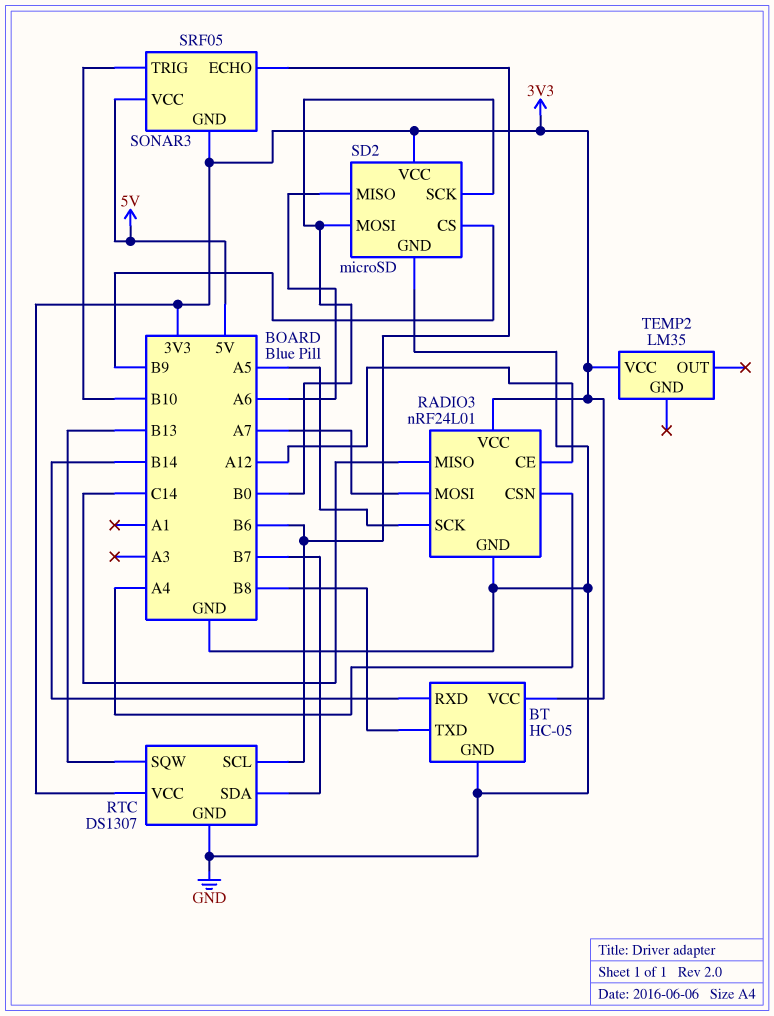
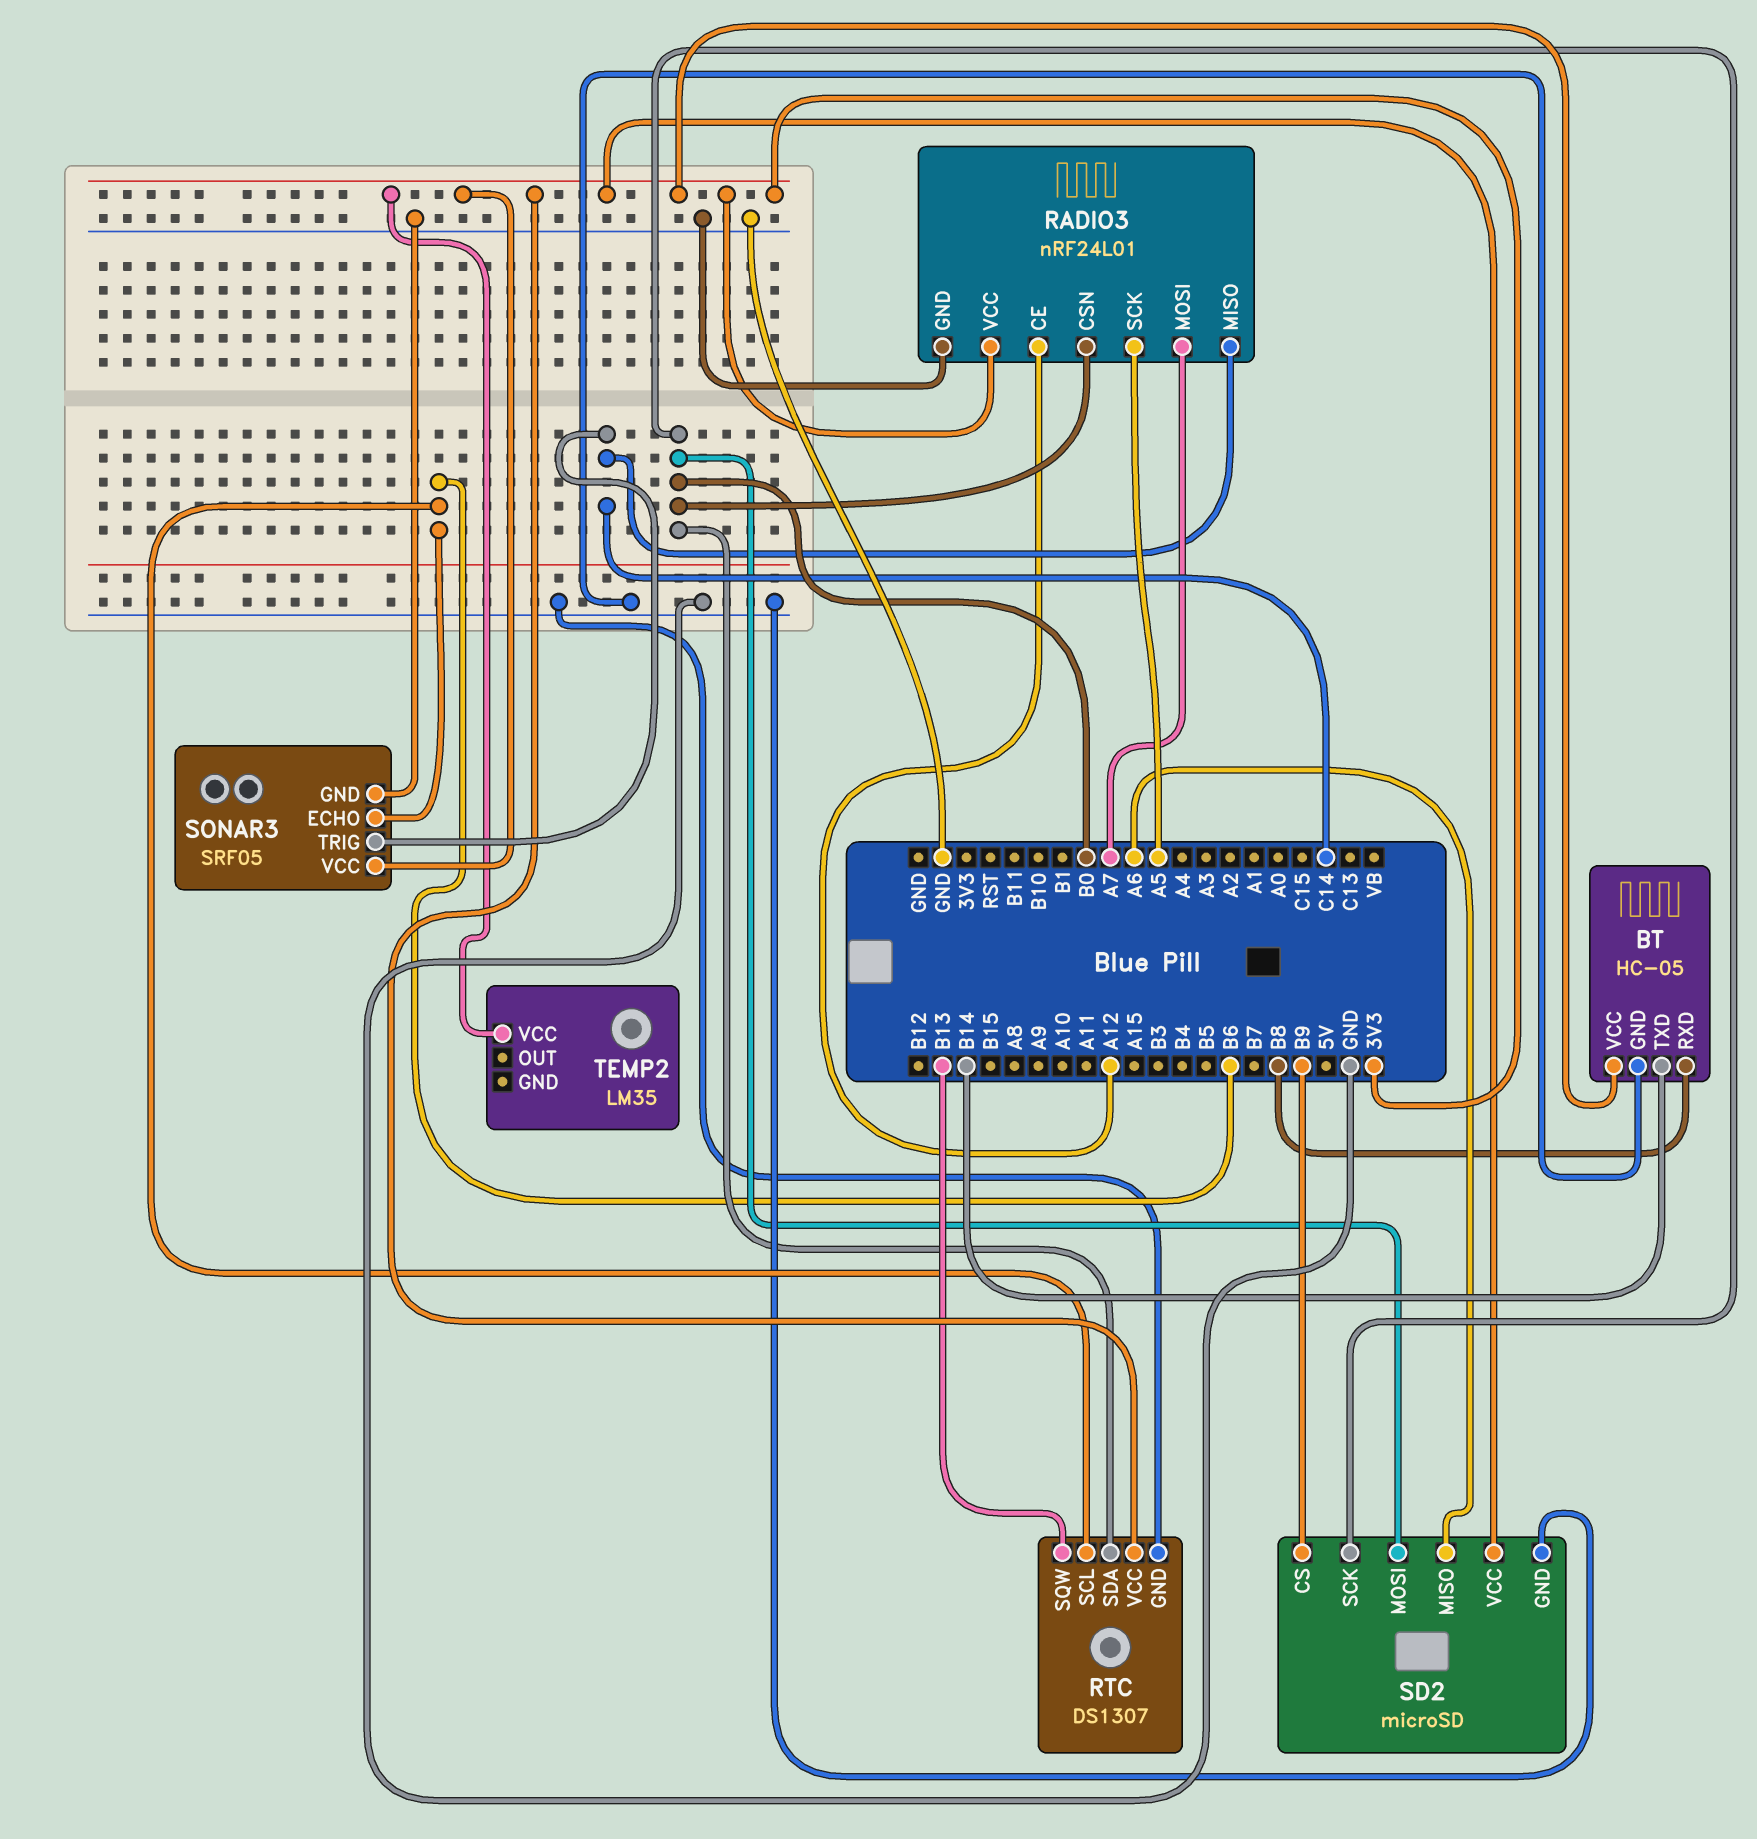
BT pin RXD: B14 -> B8
BT pin TXD: B8 -> B14
RADIO3 pin CSN: A4 -> B0
RTC pin SDA: B7 -> B0
SONAR3 pin GND: 3V3 -> GND
SONAR3 pin TRIG: B10 -> C14
SONAR3 pin VCC: 5V -> 3V3

